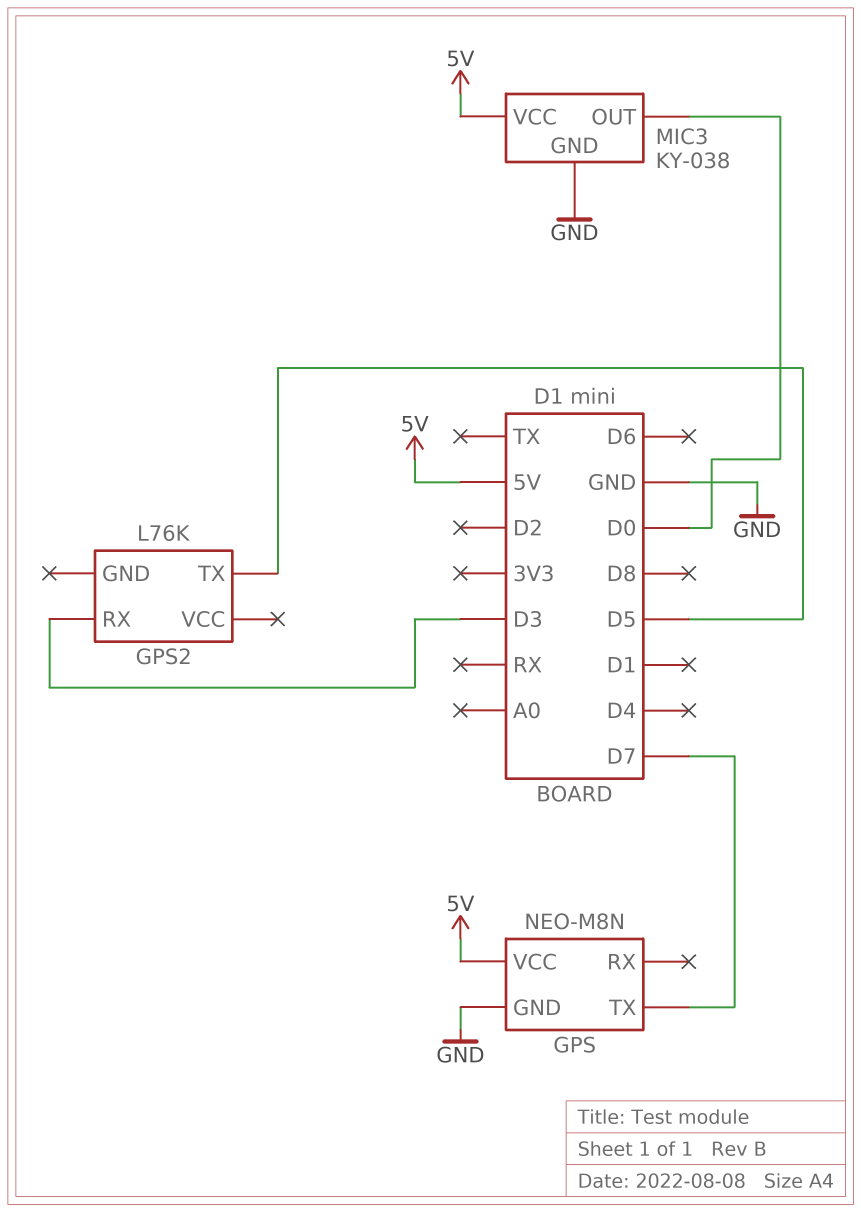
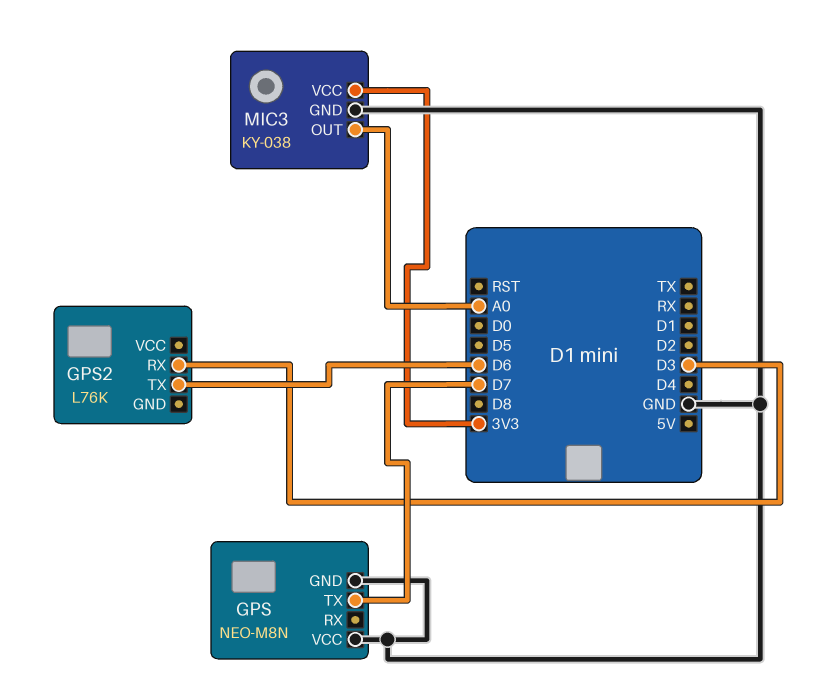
GPS pin VCC: 5V -> GND
GPS2 pin TX: D5 -> D6
MIC3 pin OUT: D0 -> A0
MIC3 pin VCC: 5V -> 3V3

